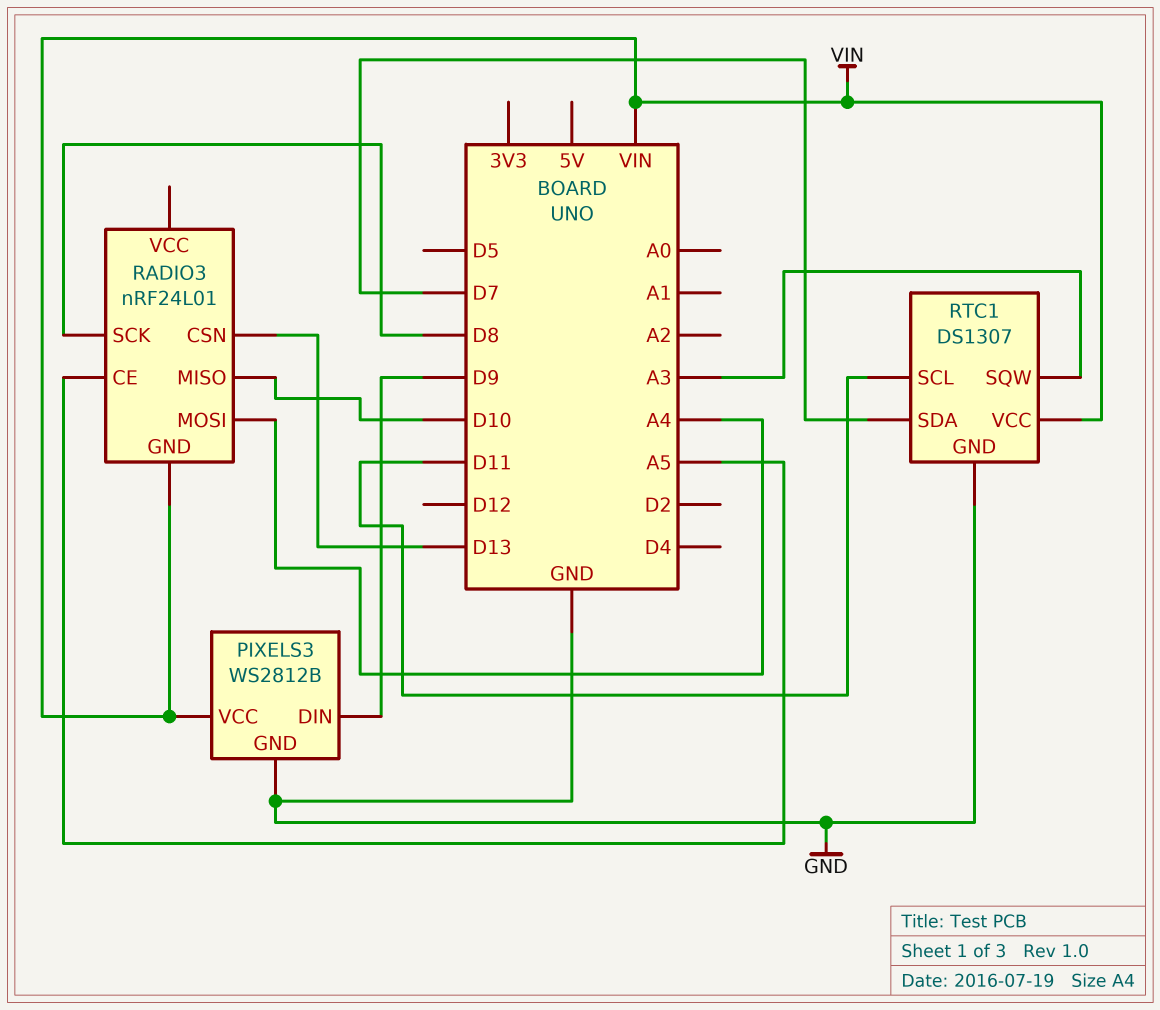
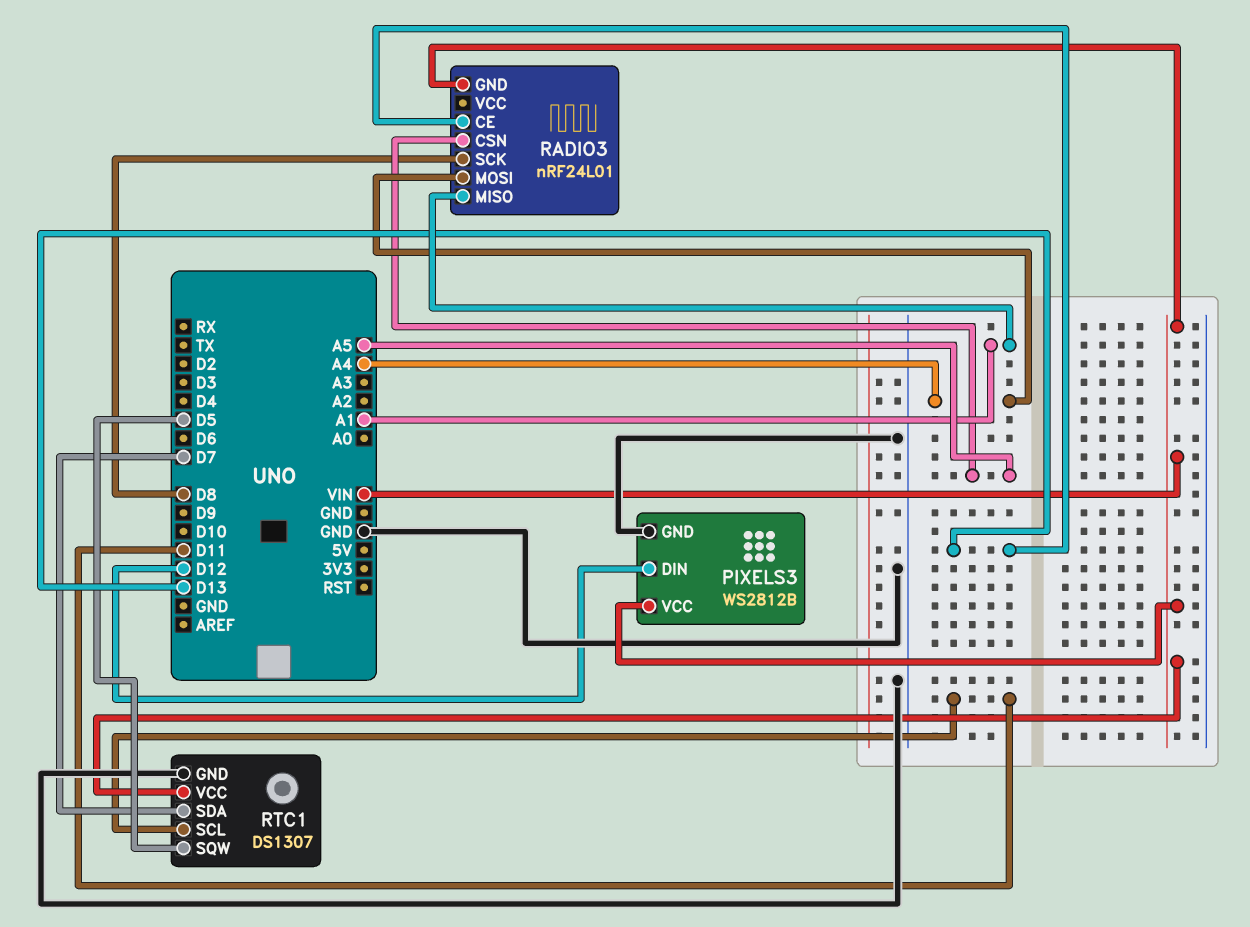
PIXELS3 pin DIN: D9 -> D12
RADIO3 pin CE: A5 -> D13
RADIO3 pin CSN: D13 -> A5
RADIO3 pin MISO: D10 -> A1
RTC1 pin SQW: A3 -> D5

